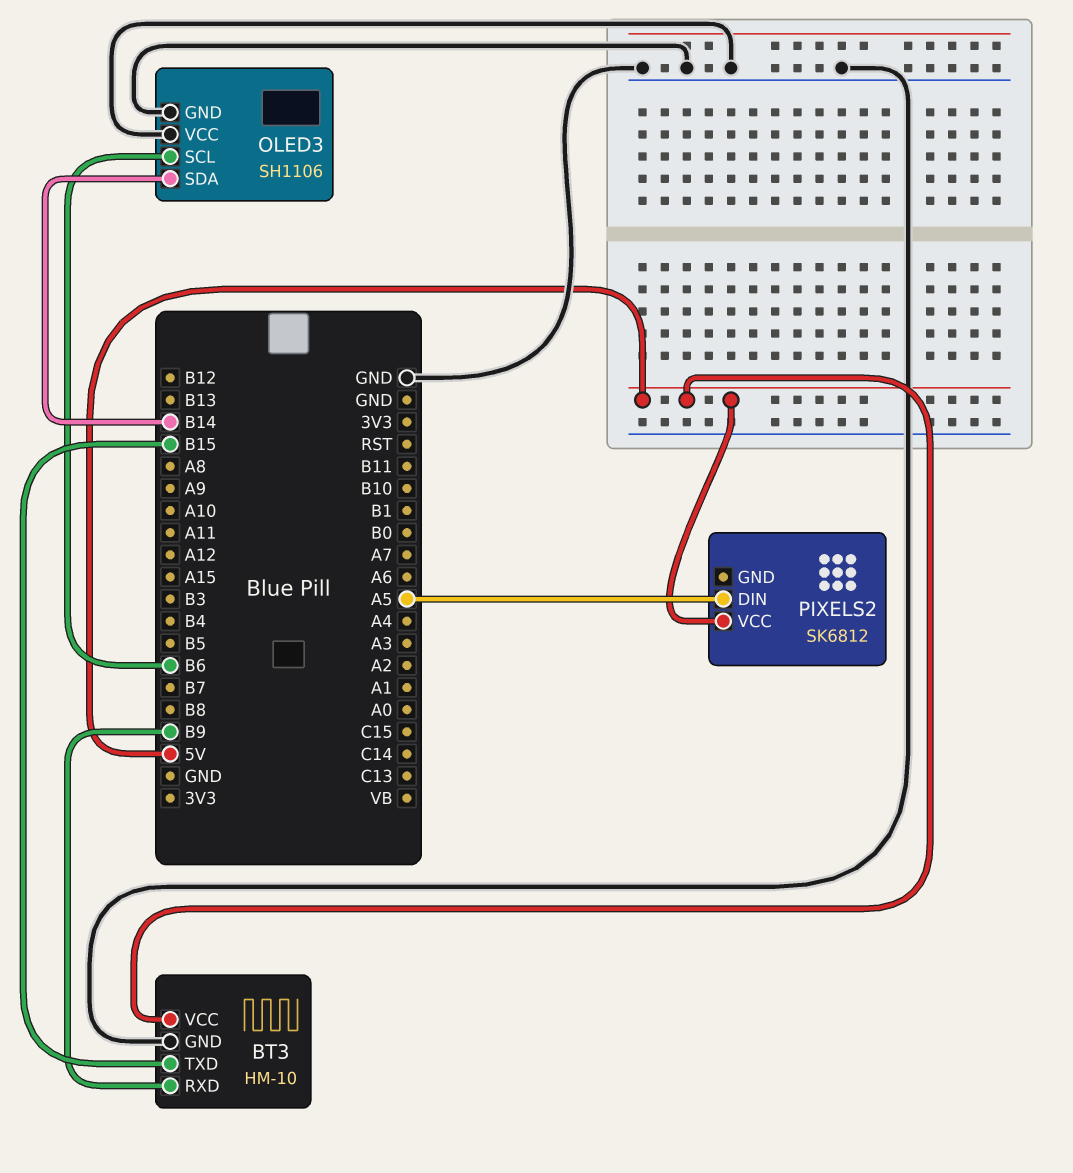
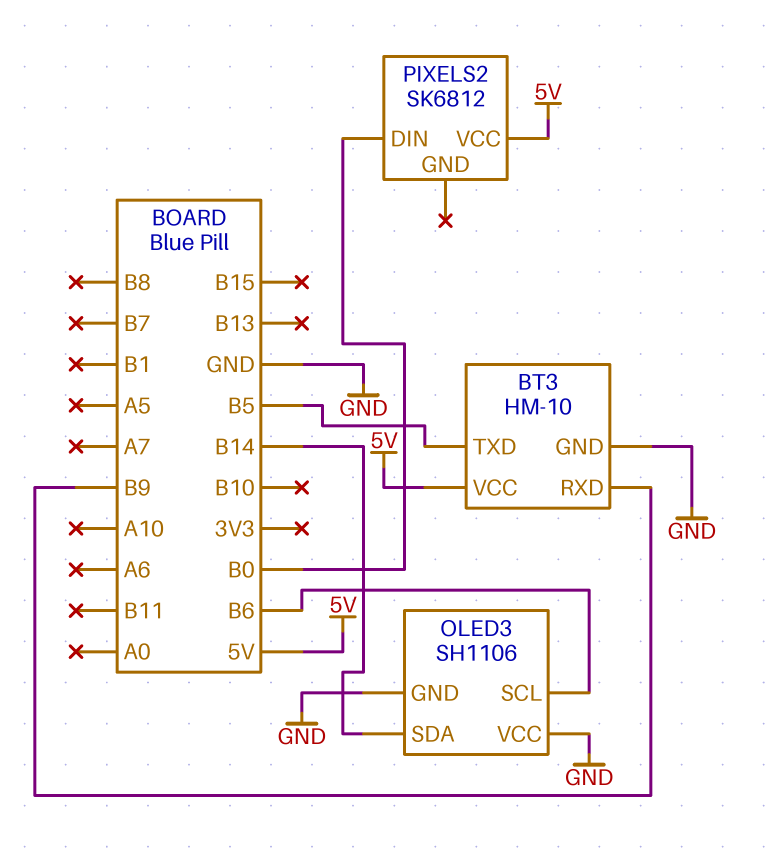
BT3 pin TXD: B15 -> B5
PIXELS2 pin DIN: A5 -> B0

